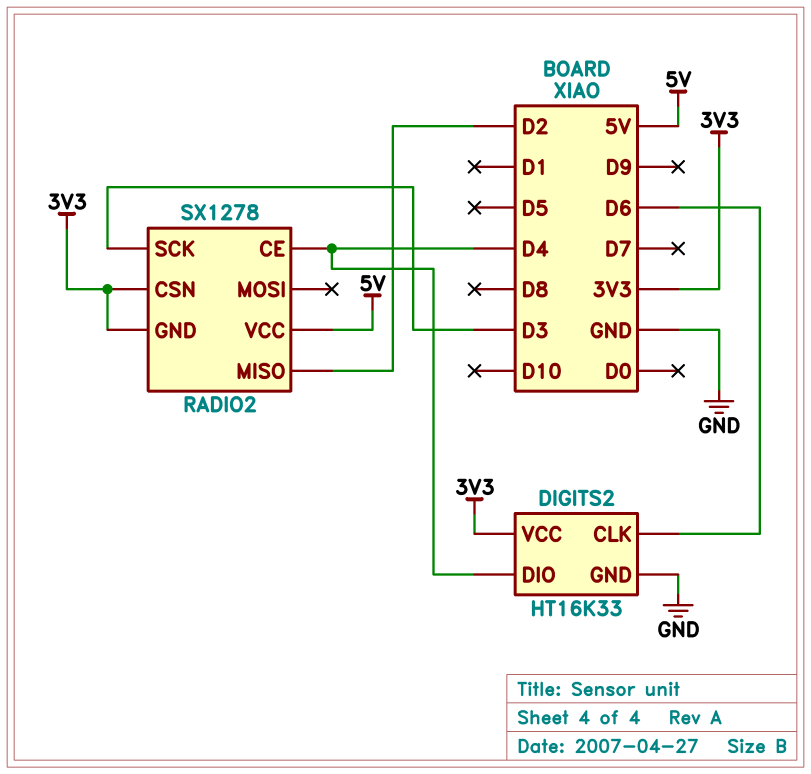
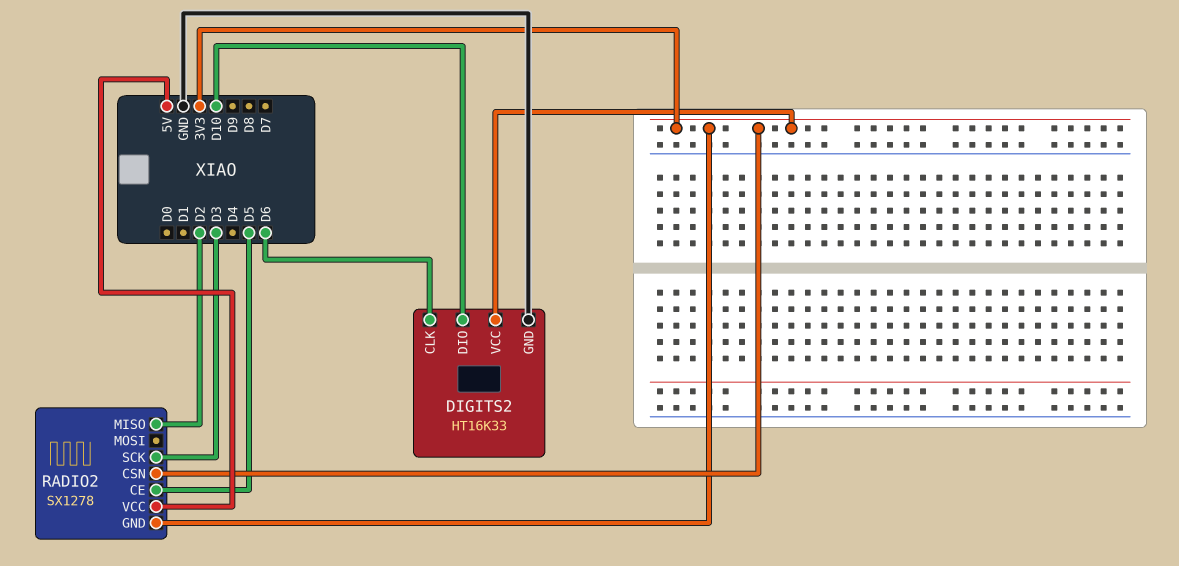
DIGITS2 pin DIO: D4 -> D10
RADIO2 pin CE: D4 -> D5

